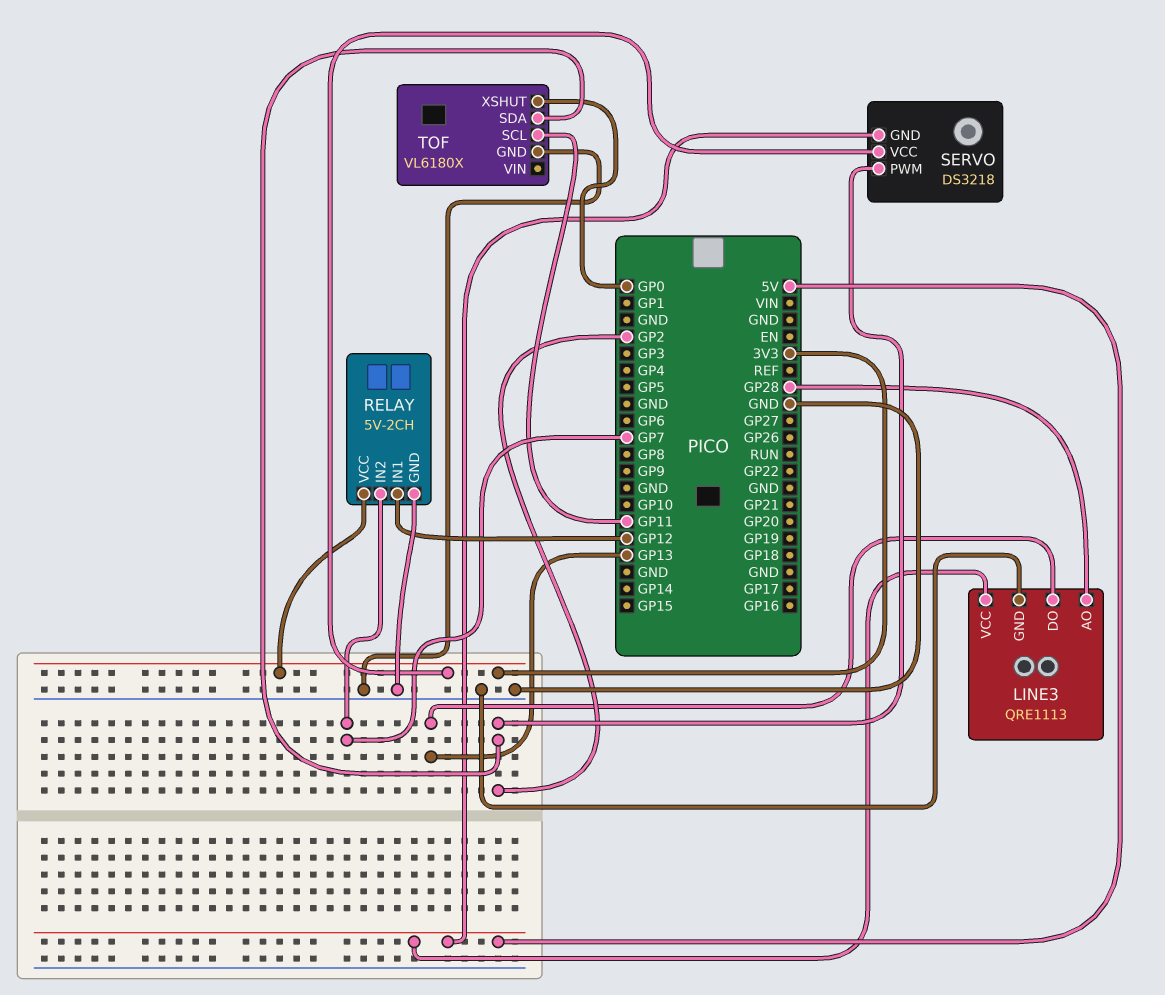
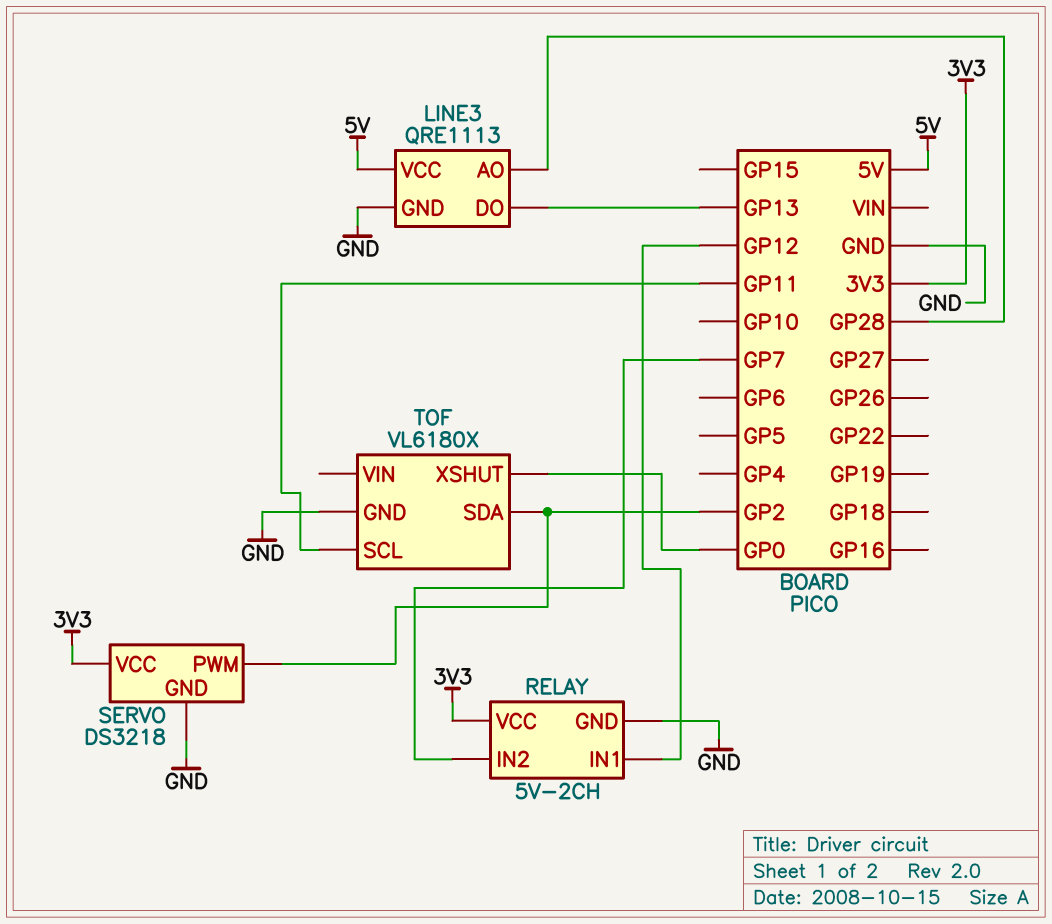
SERVO pin GND: 5V -> GND

